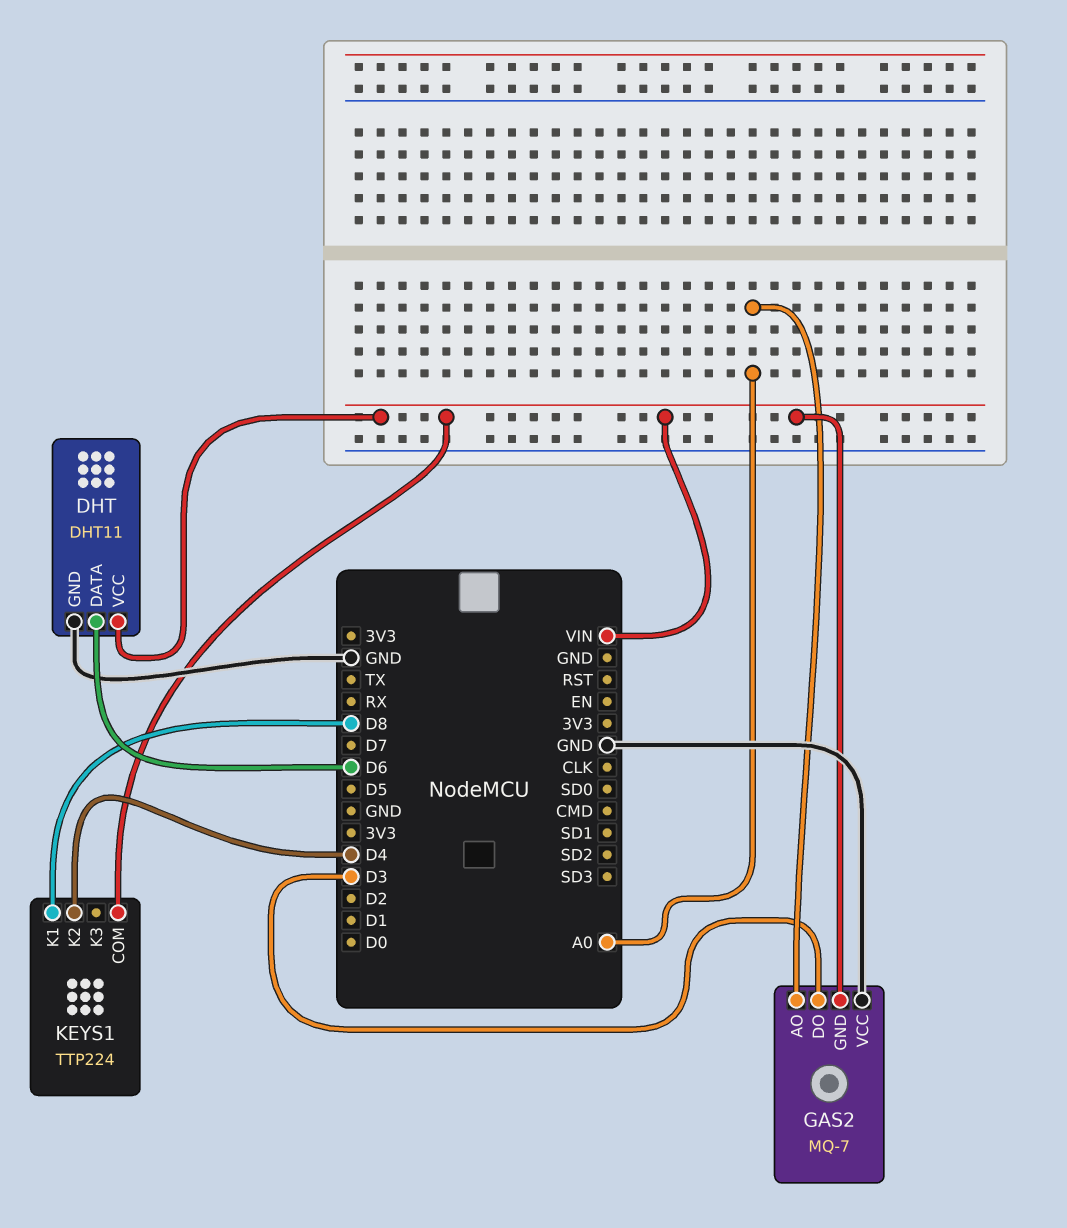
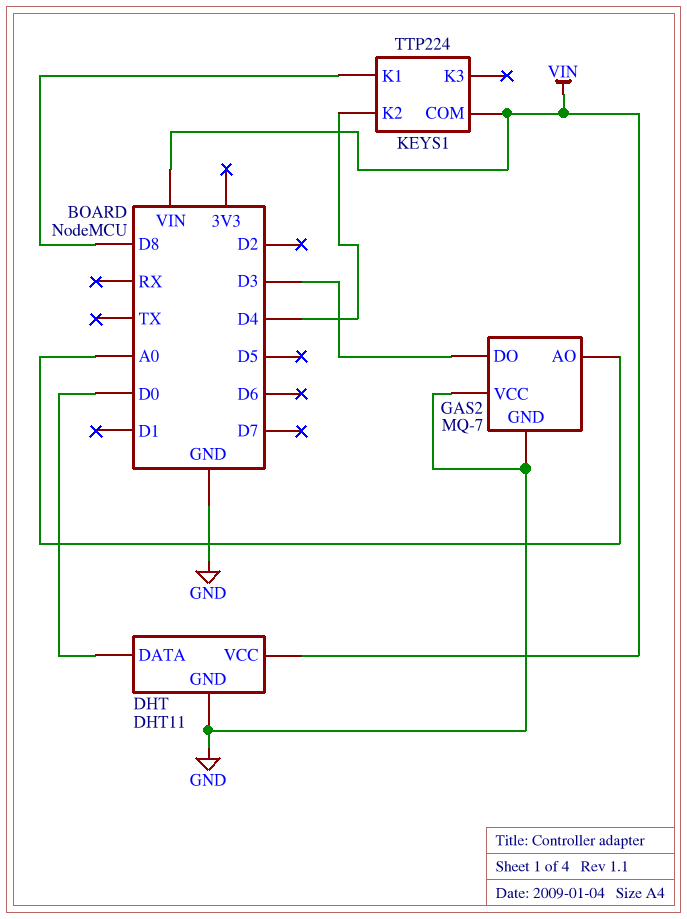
DHT pin DATA: D6 -> D0
GAS2 pin GND: VIN -> GND

